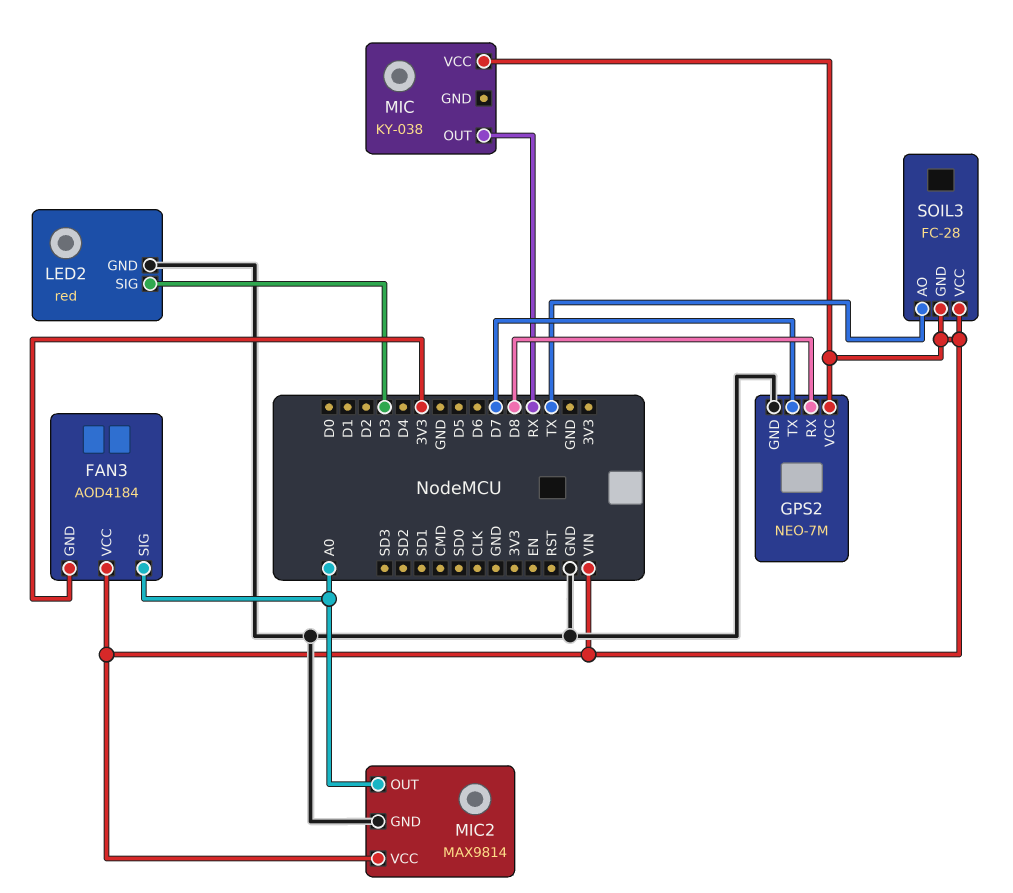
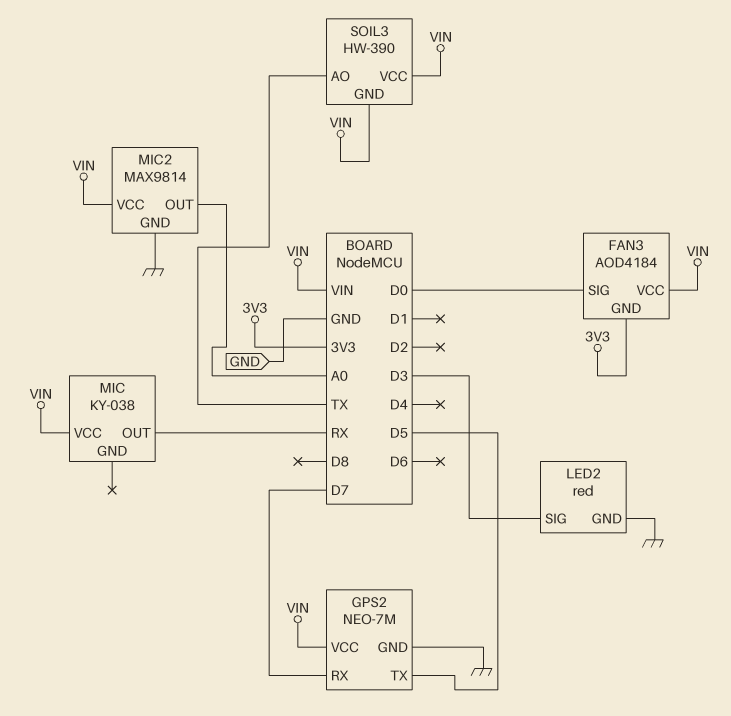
FAN3 pin SIG: A0 -> D0
GPS2 pin RX: D8 -> D7
GPS2 pin TX: D7 -> D5
SOIL3: FC-28 -> HW-390

